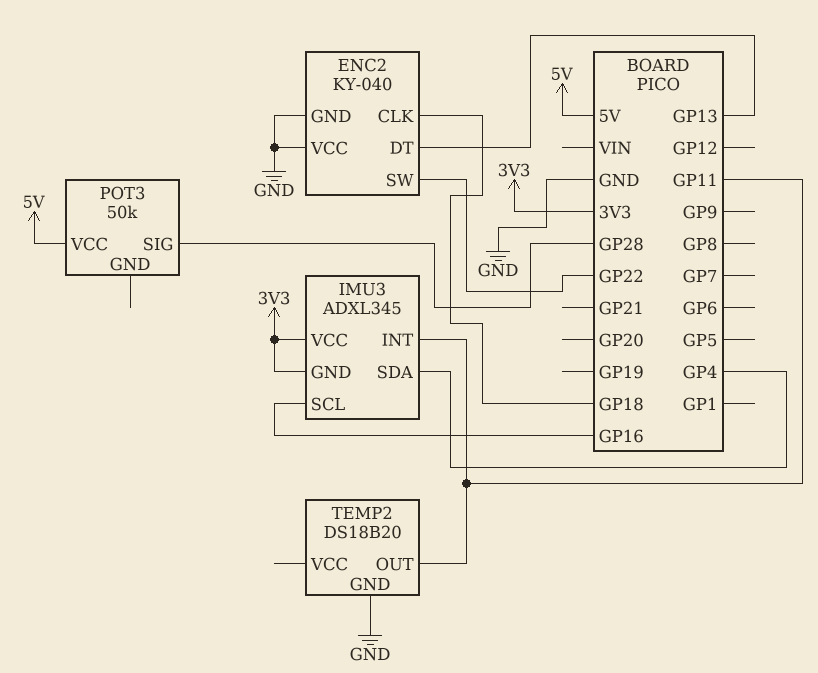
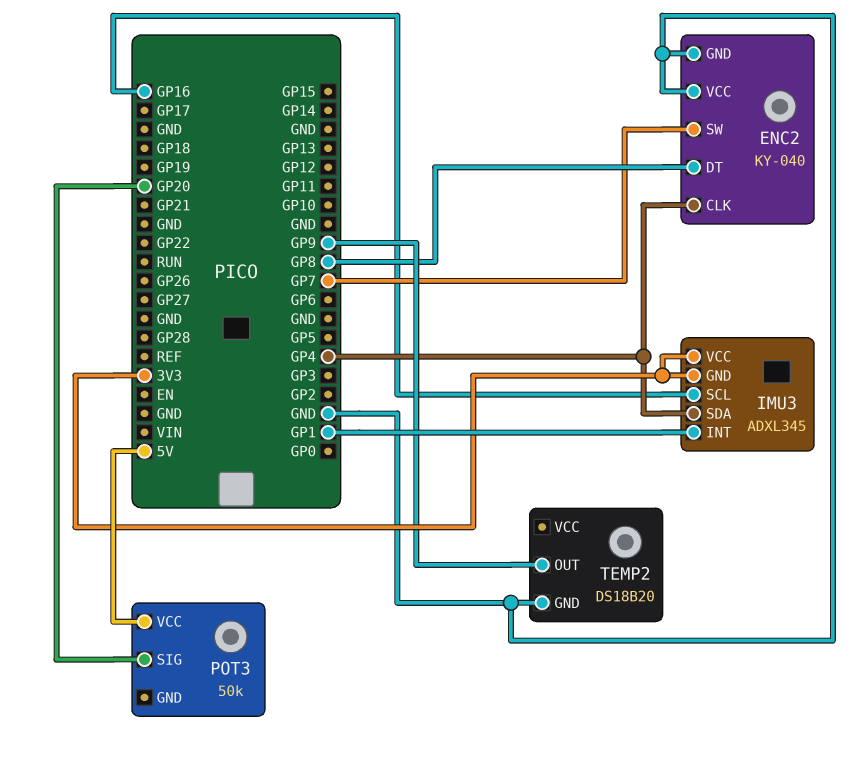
ENC2 pin CLK: GP18 -> GP4
ENC2 pin DT: GP13 -> GP8
ENC2 pin SW: GP22 -> GP7
IMU3 pin INT: GP11 -> GP1
POT3 pin SIG: GP28 -> GP20
TEMP2 pin OUT: GP11 -> GP9

